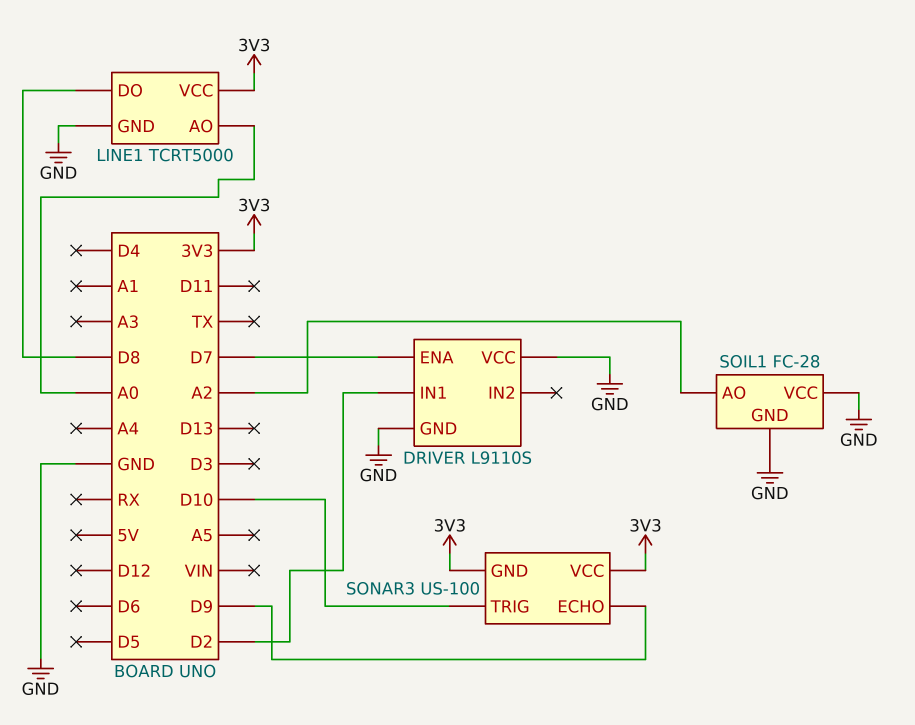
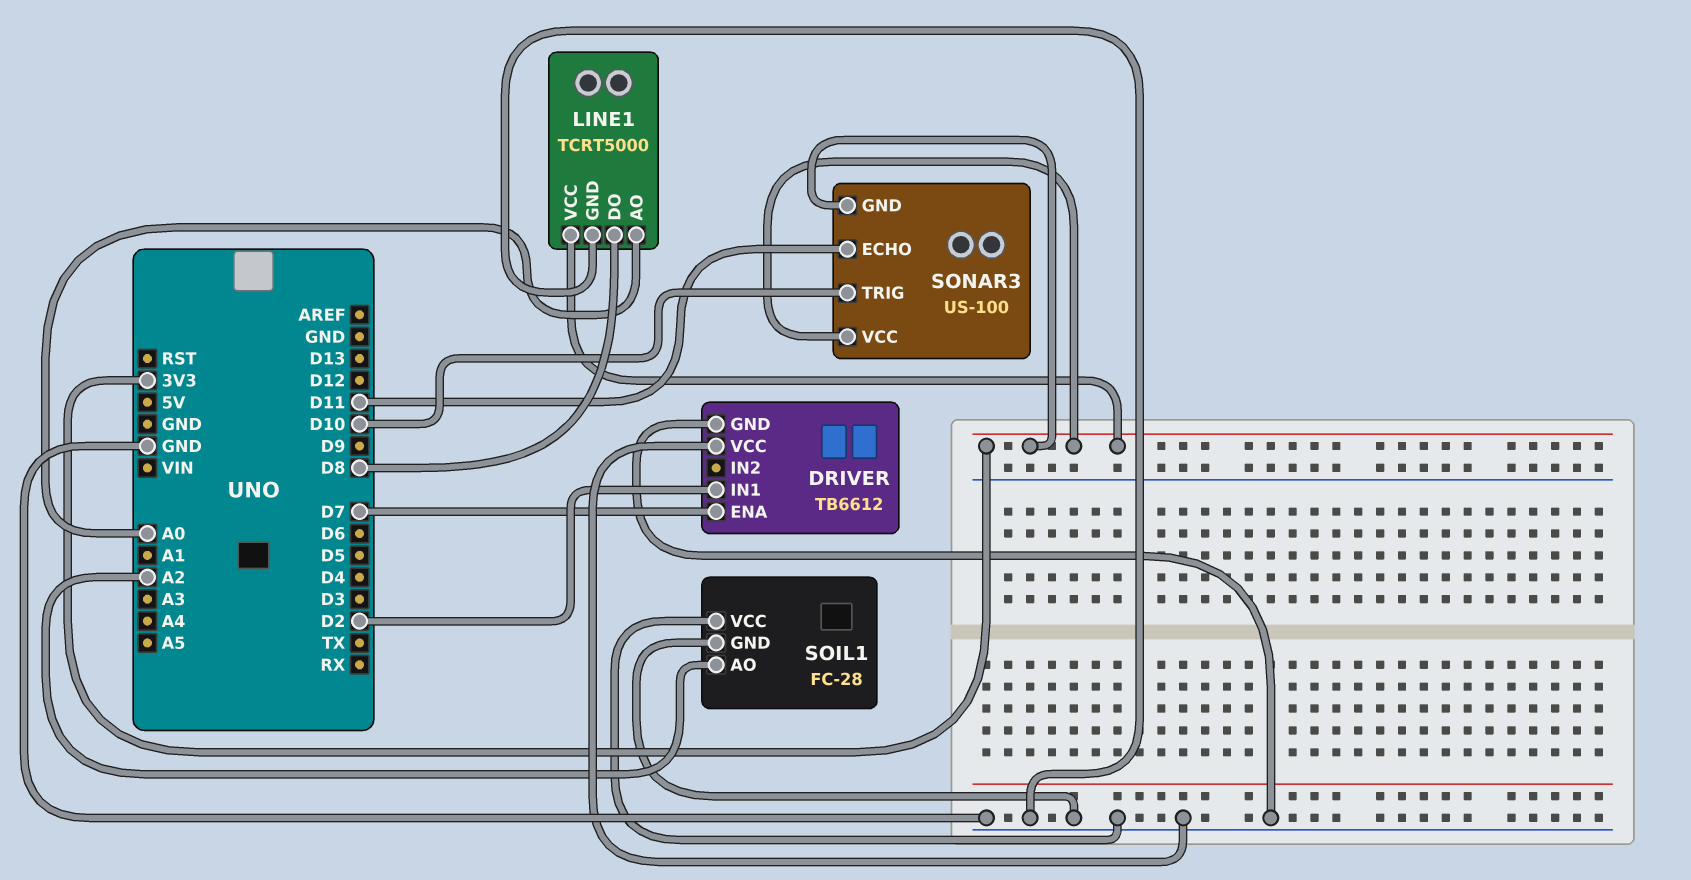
DRIVER: L9110S -> TB6612
SONAR3 pin ECHO: D9 -> D11

